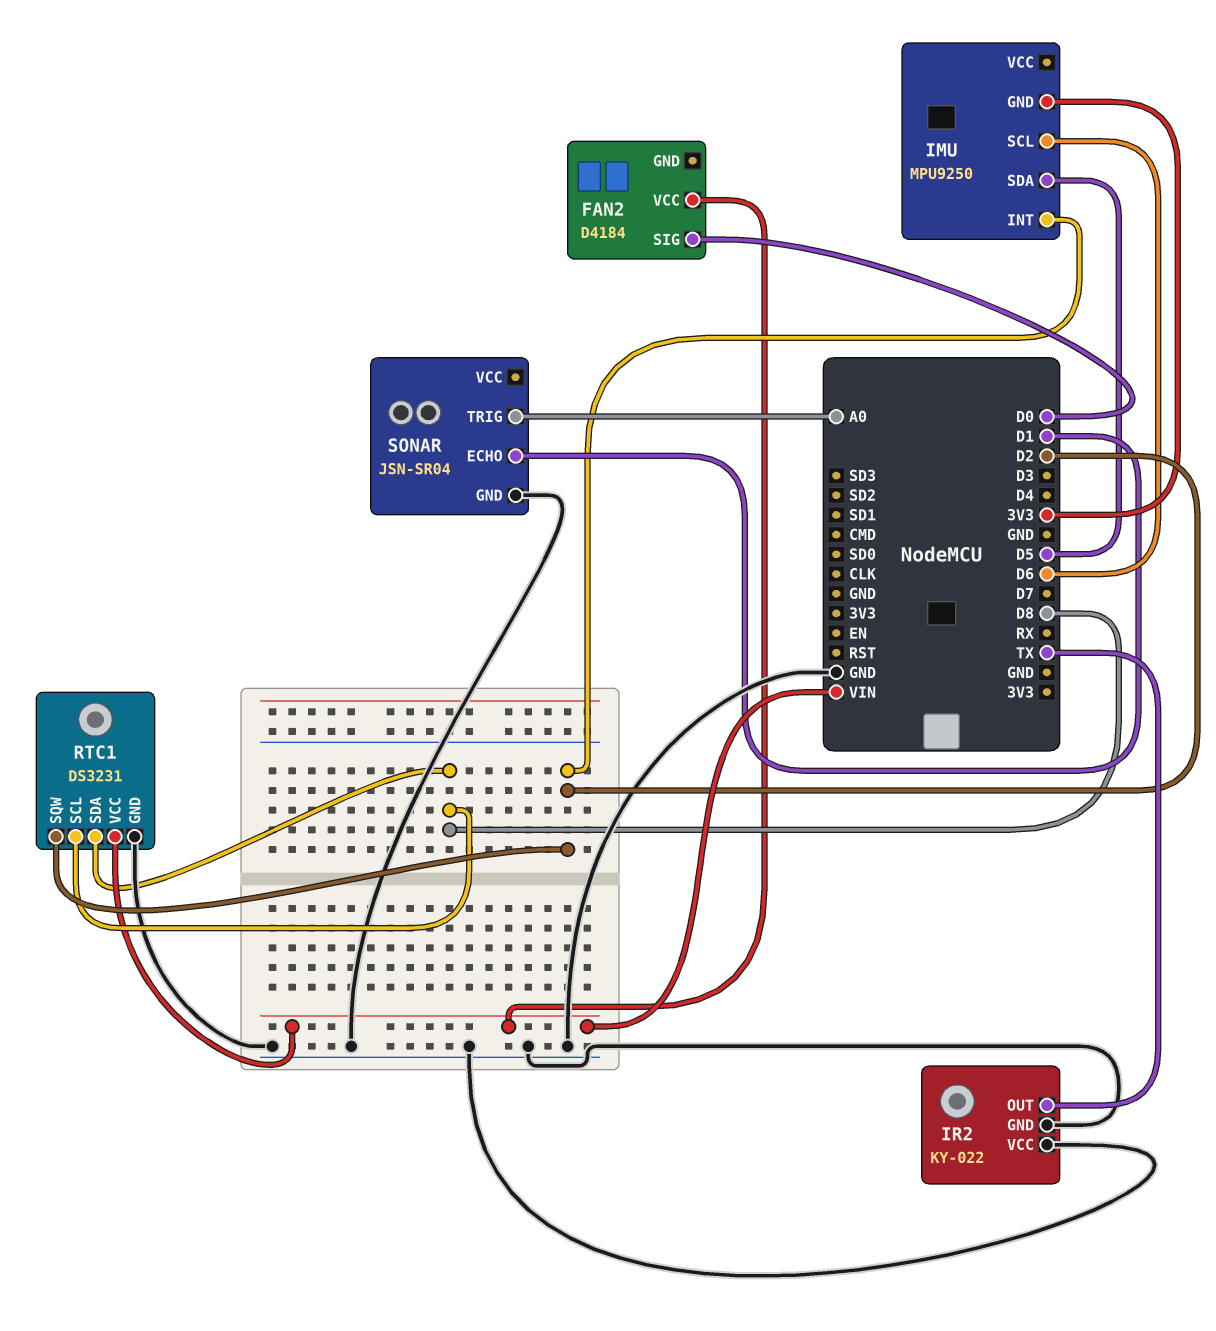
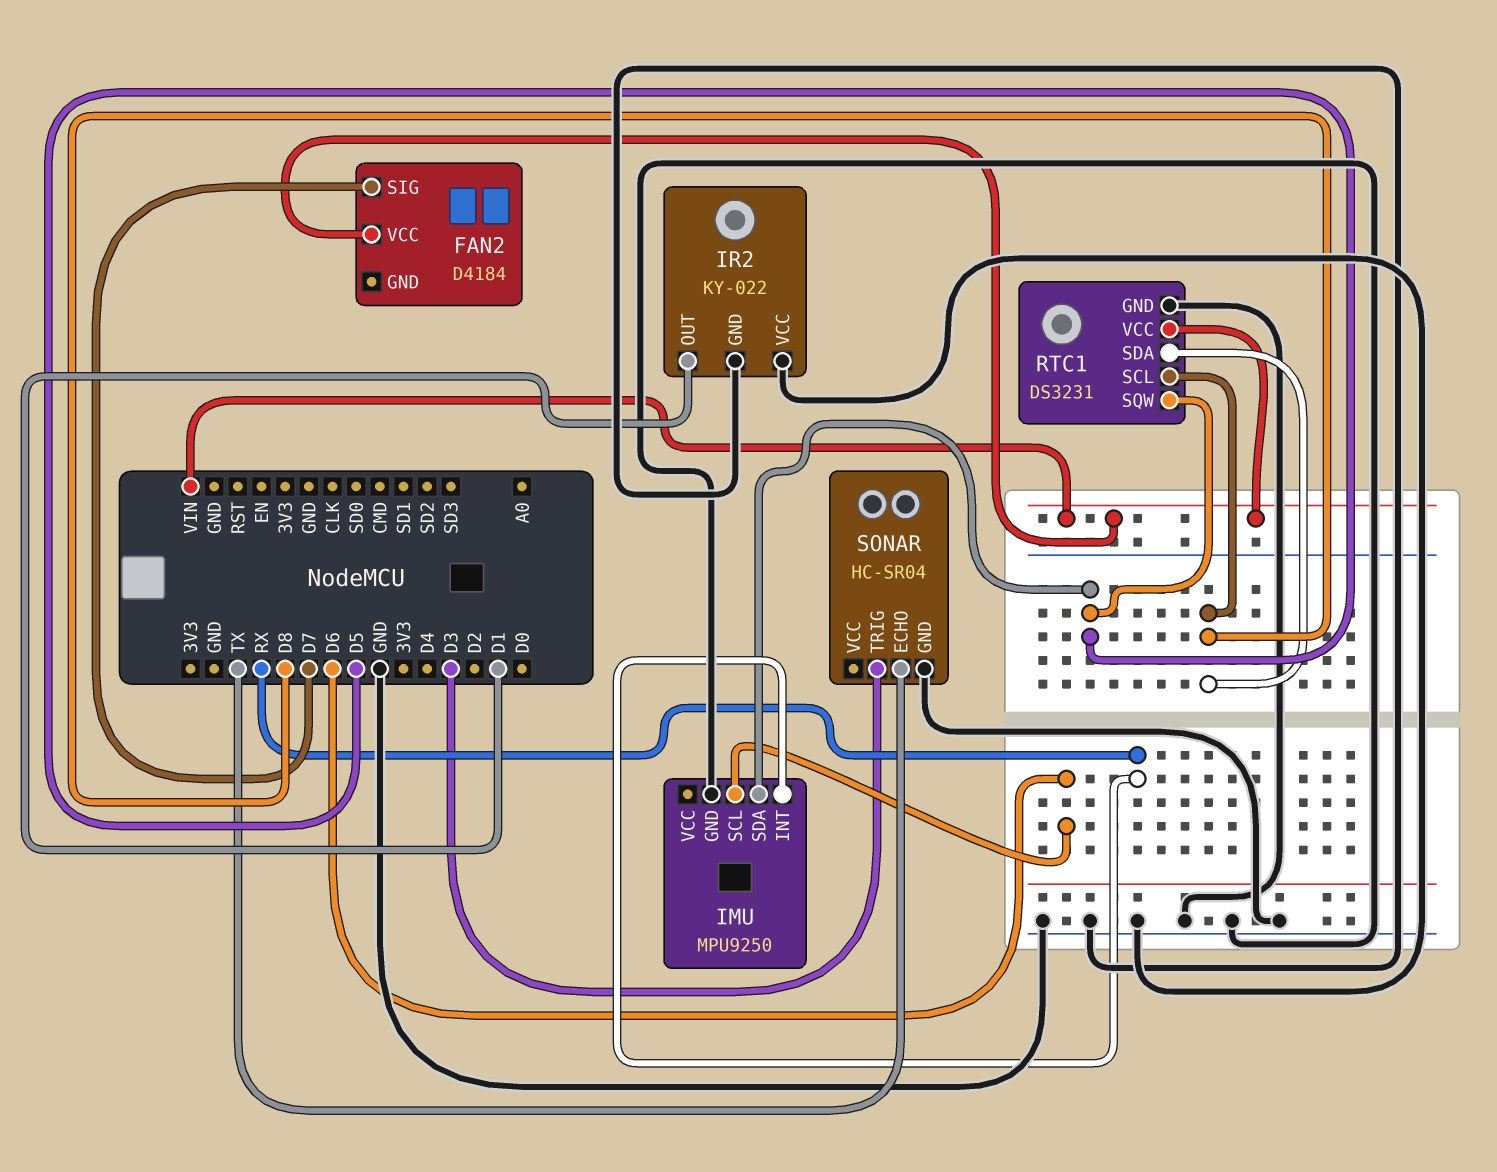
FAN2 pin SIG: D0 -> D7
IMU pin GND: 3V3 -> GND
IMU pin INT: D2 -> RX
IR2 pin OUT: TX -> D1
RTC1 pin SQW: D2 -> D5
SONAR: JSN-SR04 -> HC-SR04
SONAR pin ECHO: D1 -> TX
SONAR pin TRIG: A0 -> D3

